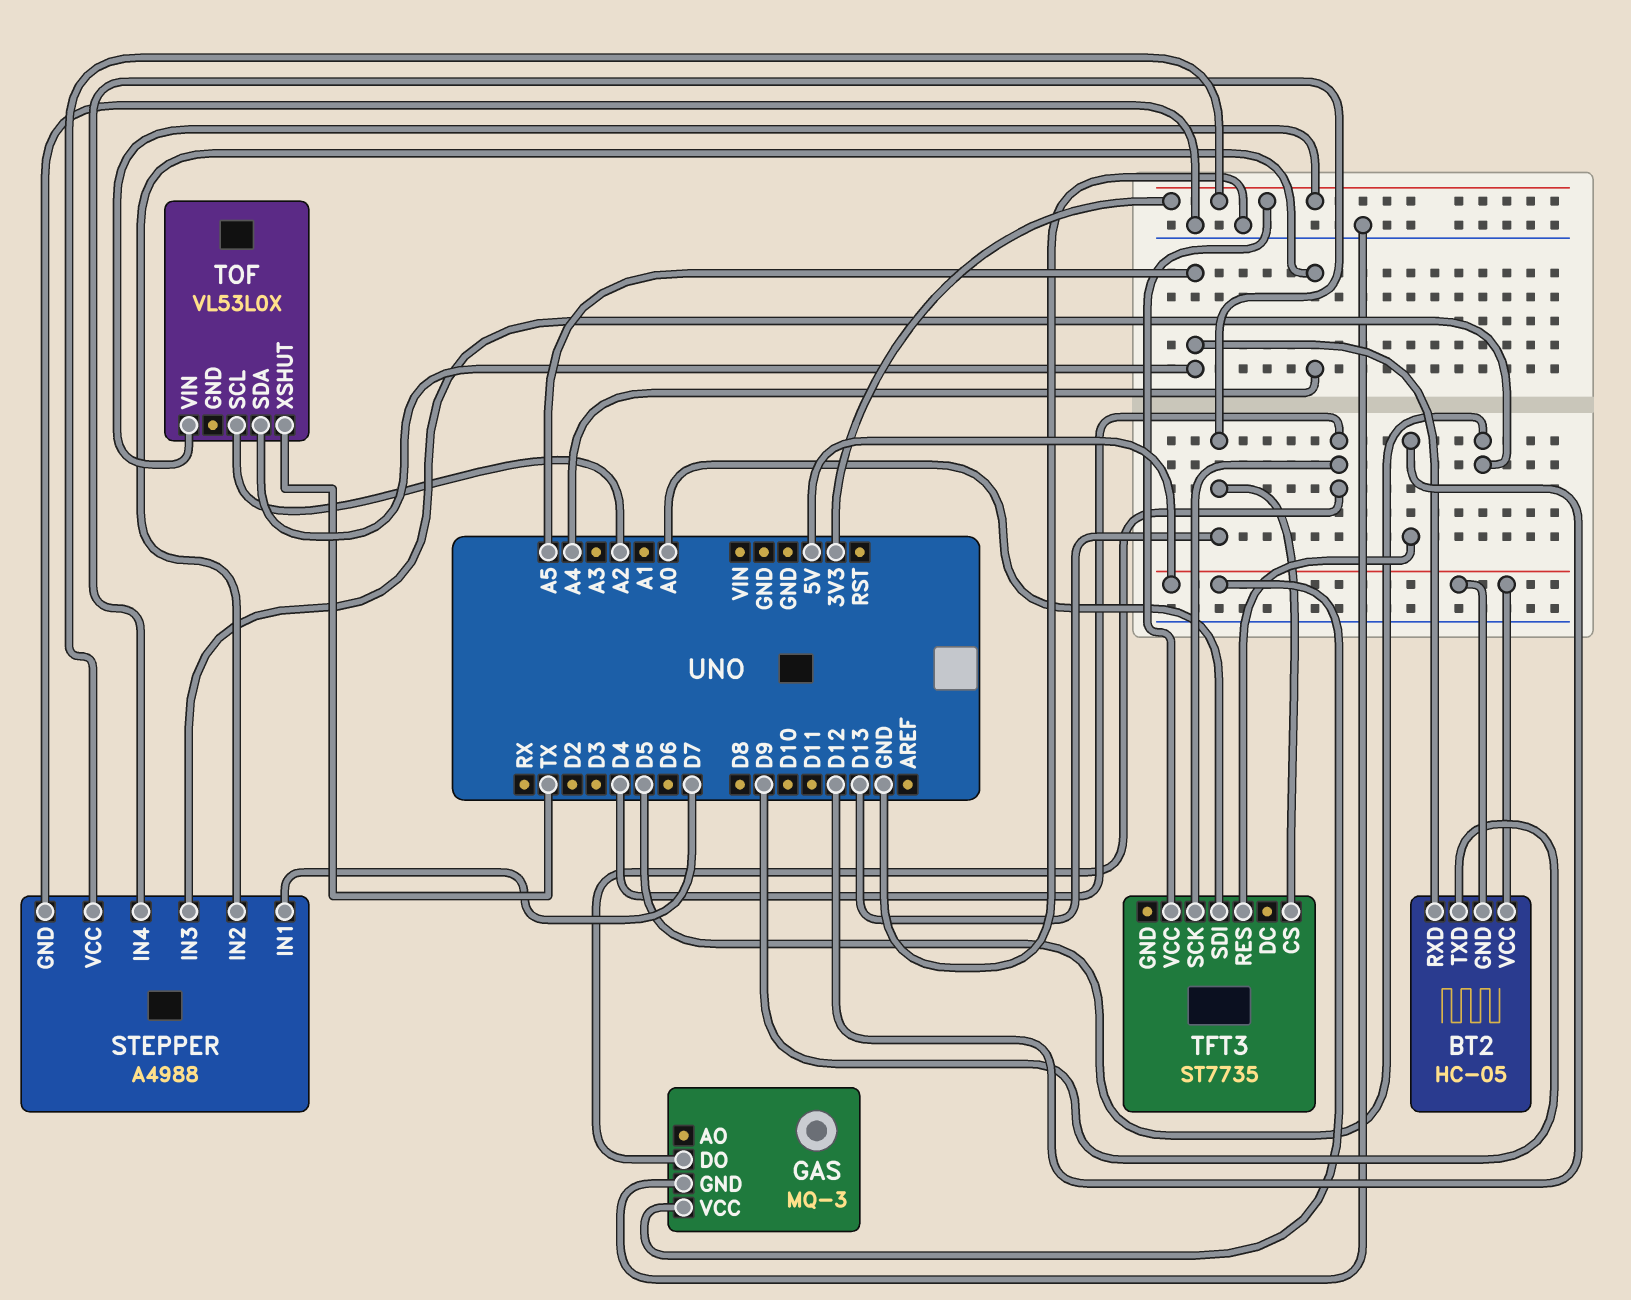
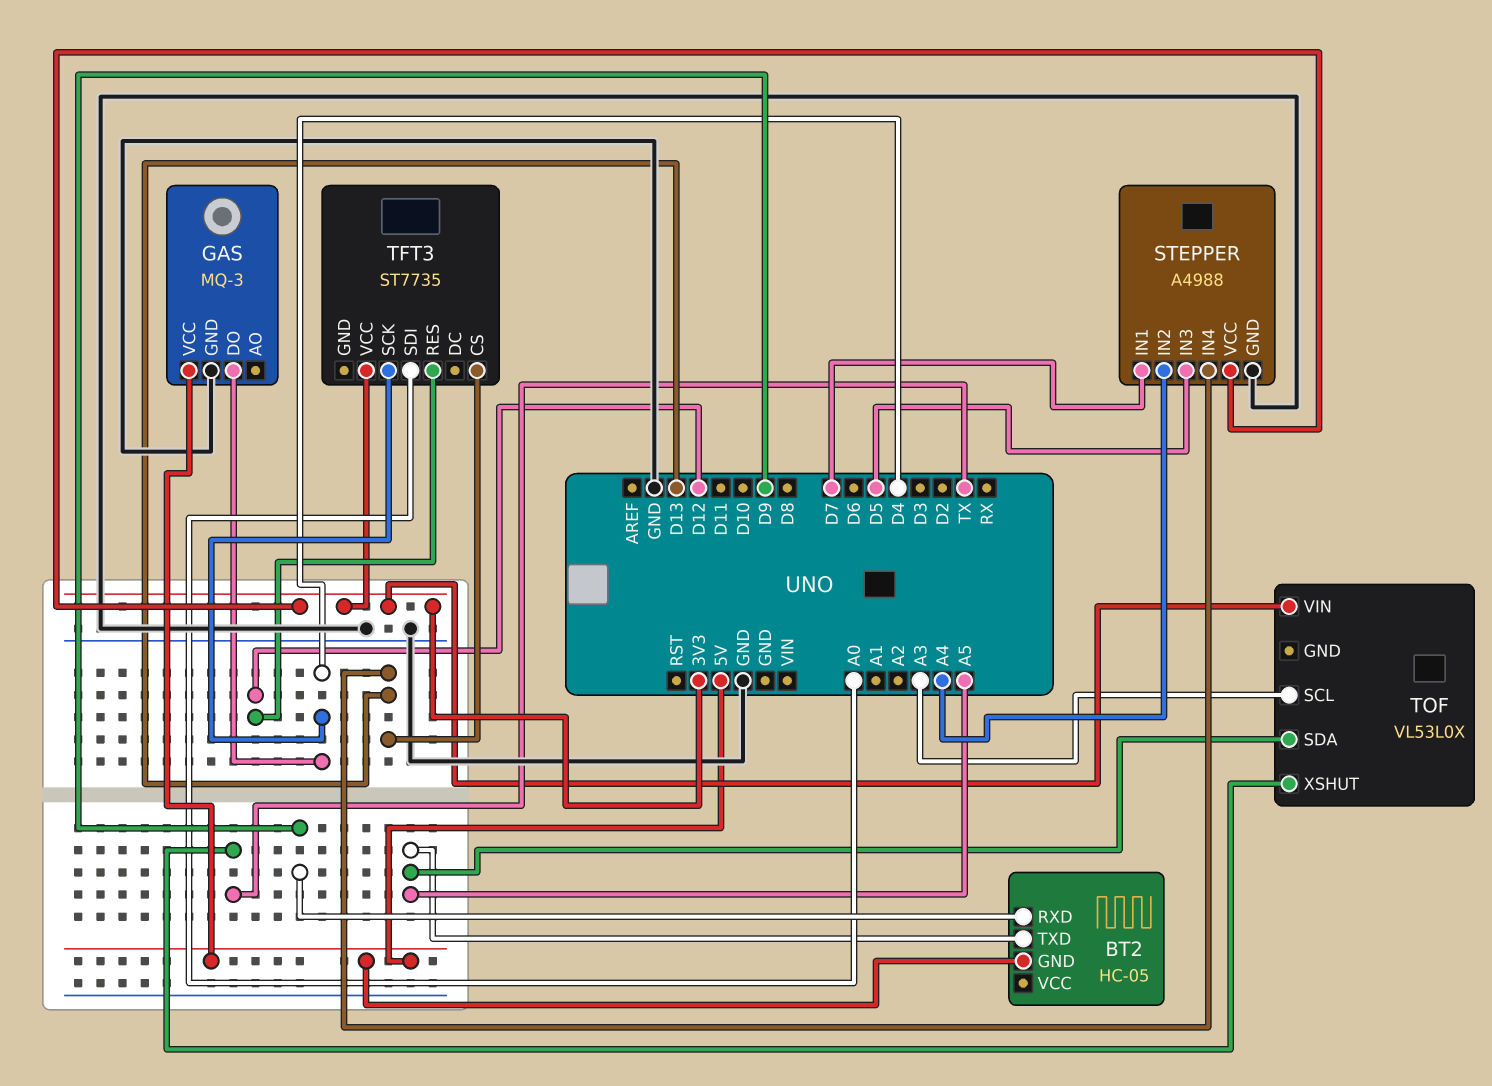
BT2 pin RXD: A5 -> D9
BT2 pin TXD: D9 -> A5
BT2 pin VCC: 5V -> none
TOF pin SCL: A2 -> A3

